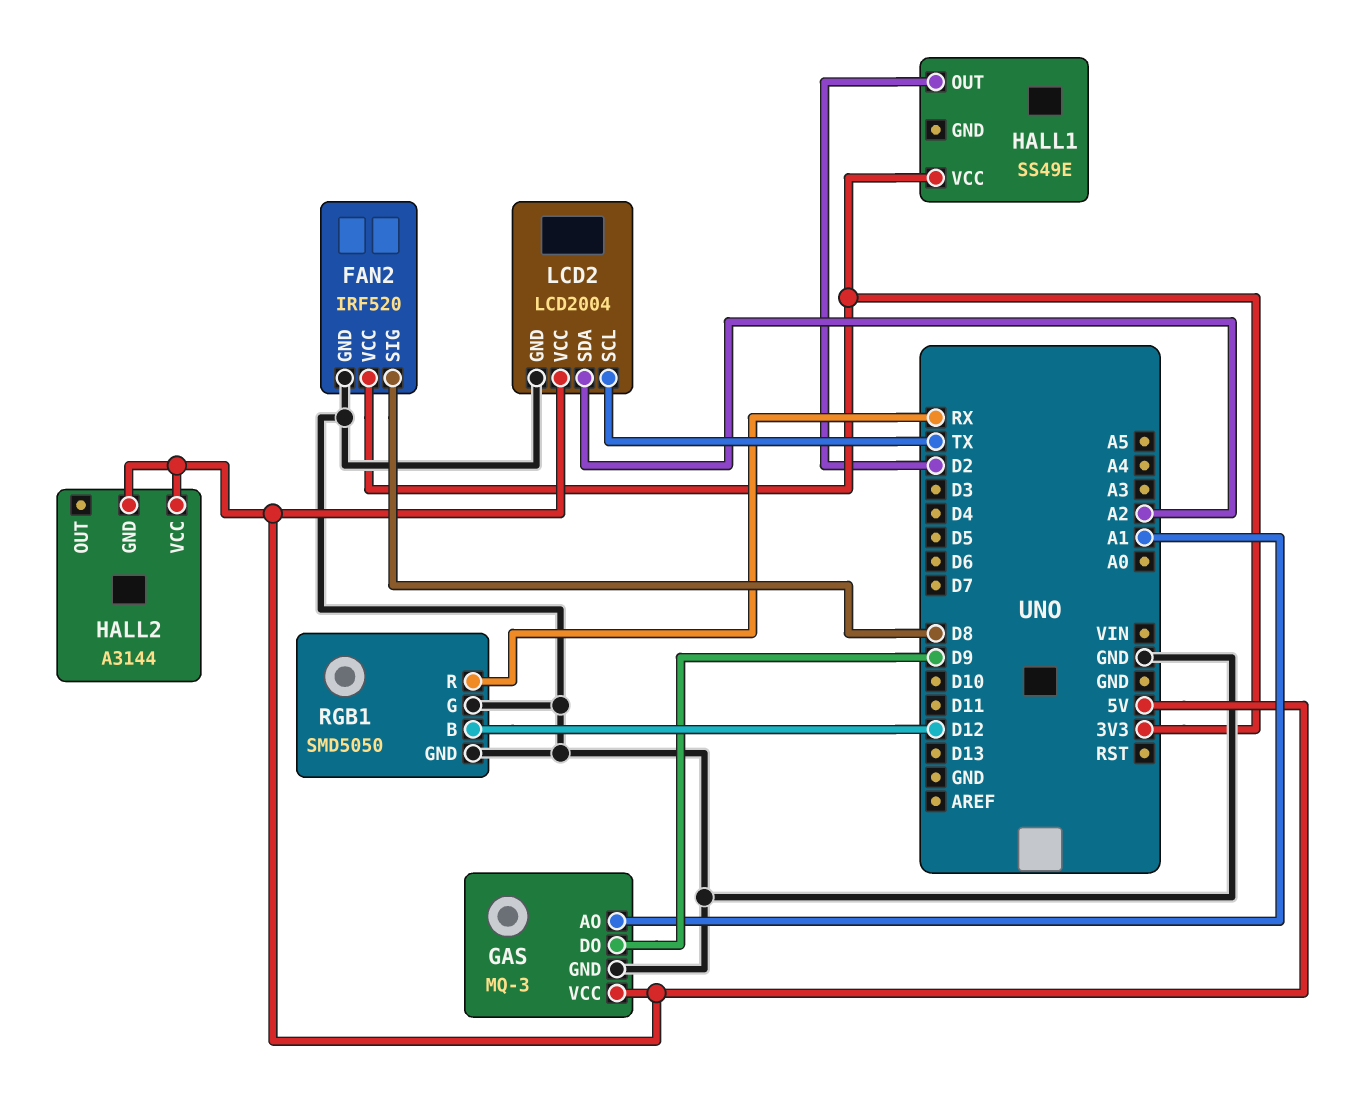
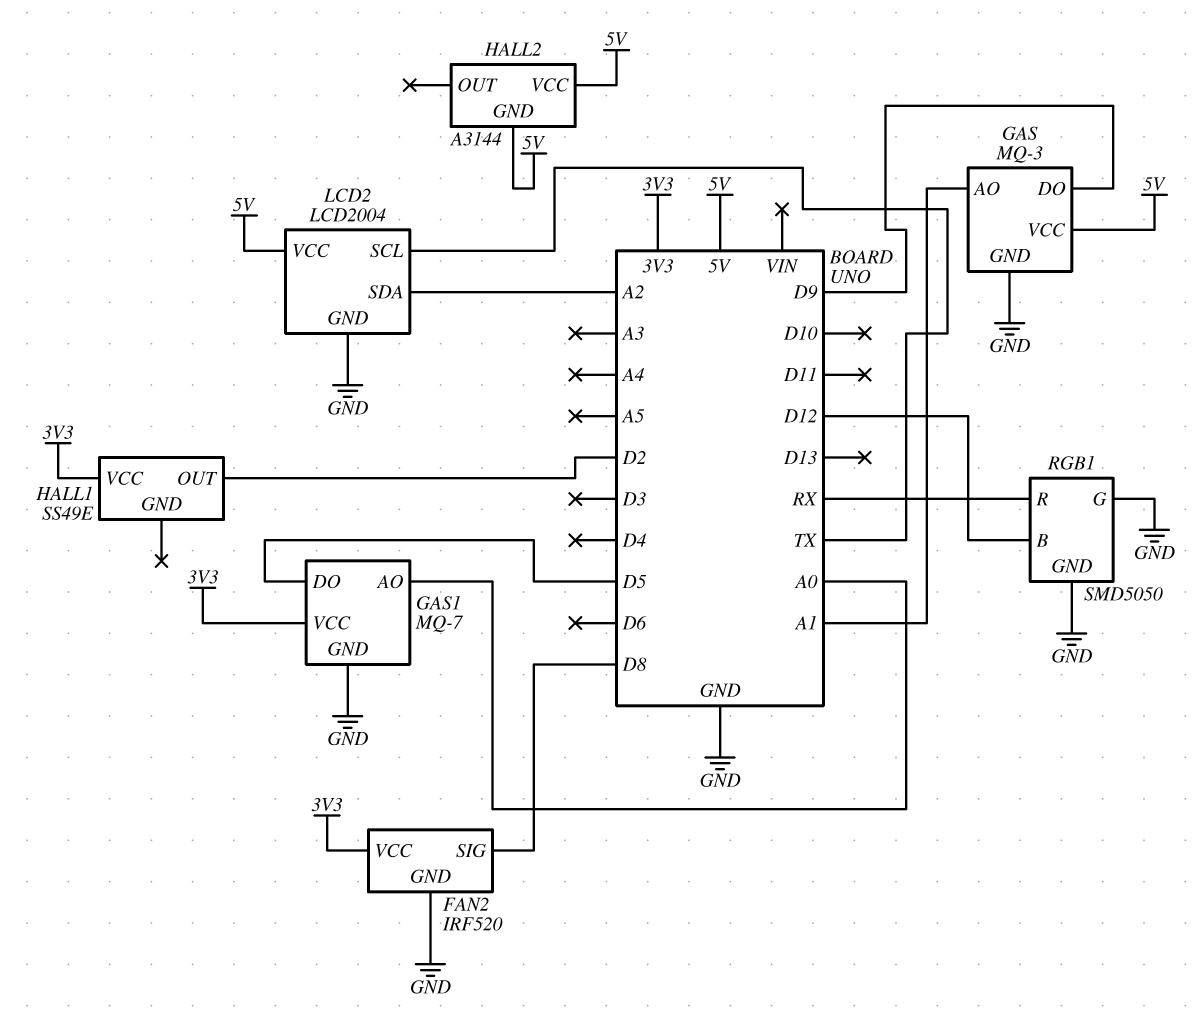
GAS1: none -> MQ-7
GAS1 pin AO: none -> A0
GAS1 pin DO: none -> D5
GAS1 pin GND: none -> GND
GAS1 pin VCC: none -> 3V3

